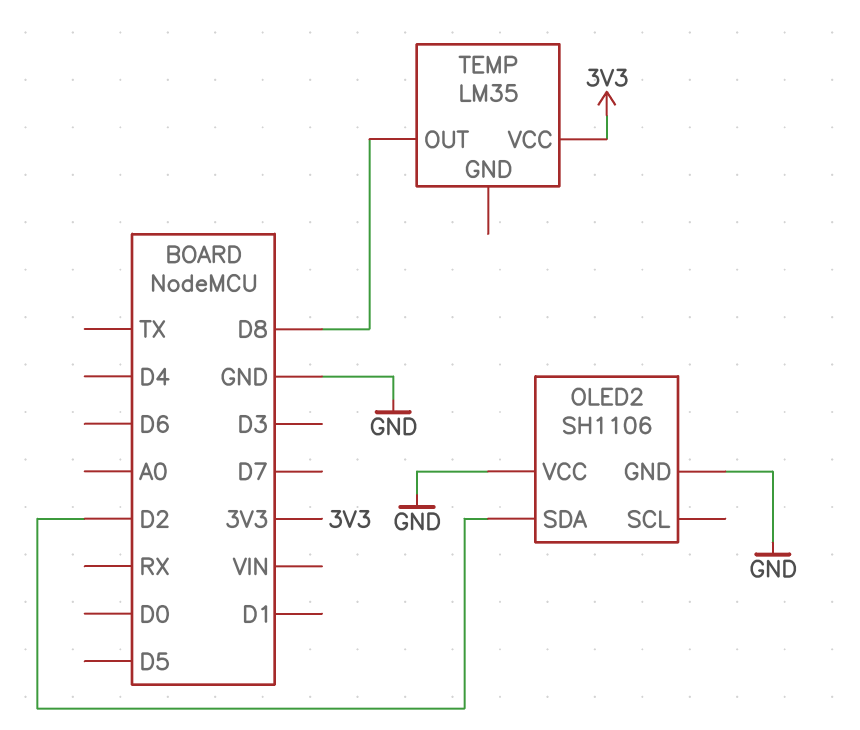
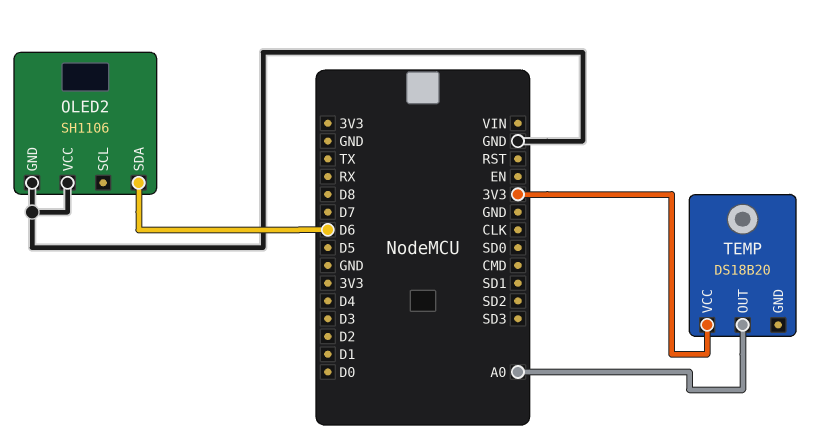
OLED2 pin SDA: D2 -> D6
TEMP: LM35 -> DS18B20
TEMP pin OUT: D8 -> A0

